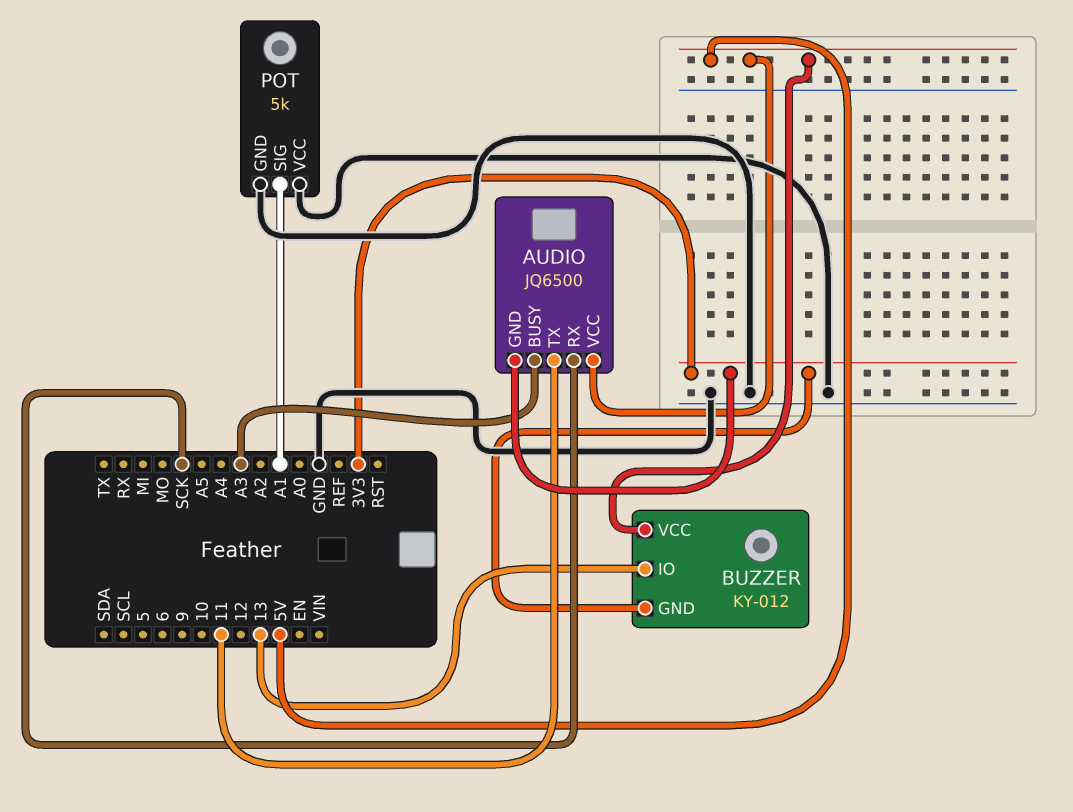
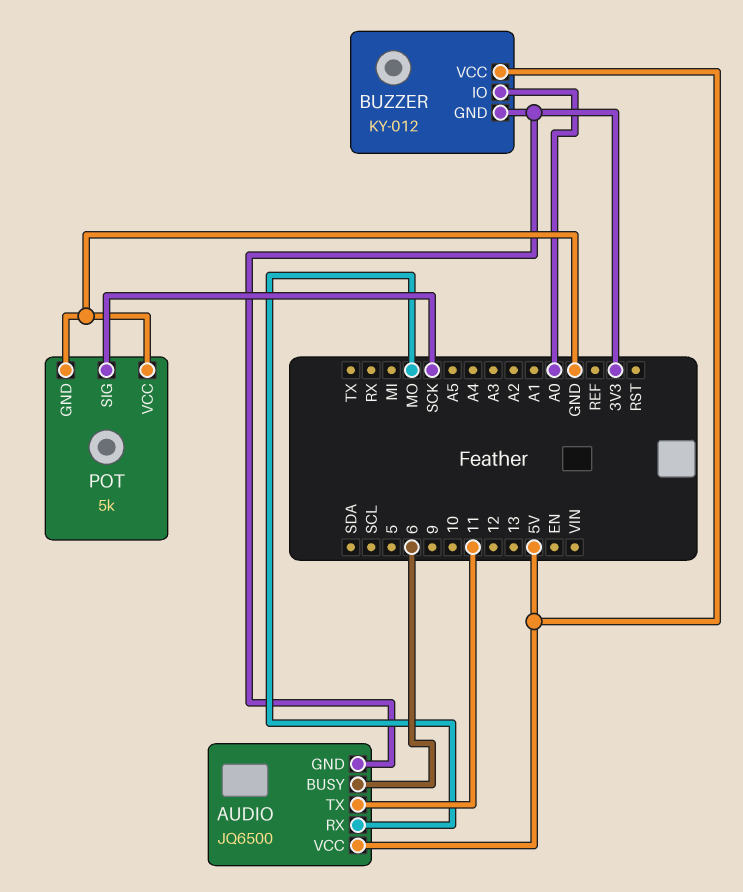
AUDIO pin BUSY: A3 -> 6
AUDIO pin RX: SCK -> MO
BUZZER pin IO: 13 -> A0
POT pin SIG: A1 -> SCK

